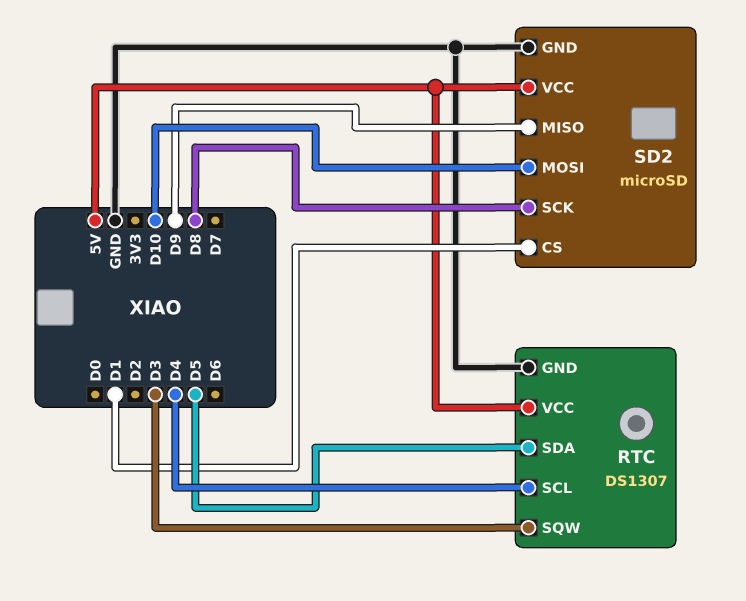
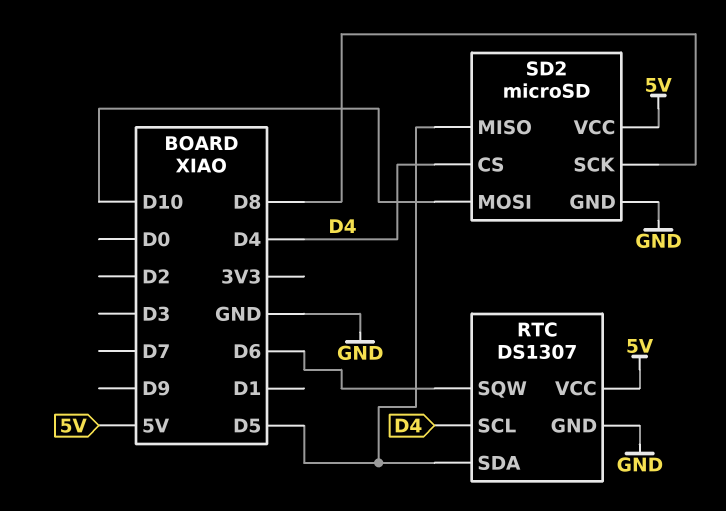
RTC pin SQW: D3 -> D6
SD2 pin CS: D1 -> D4
SD2 pin MISO: D9 -> D5

